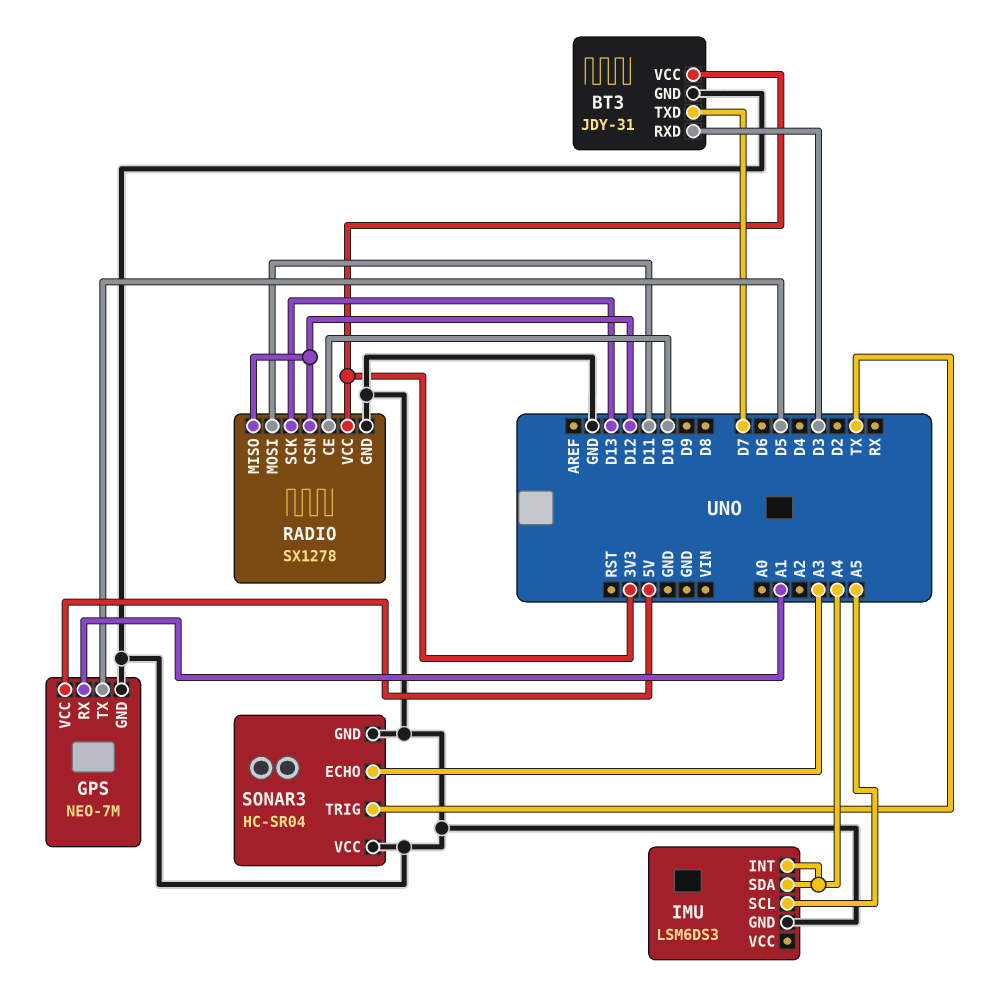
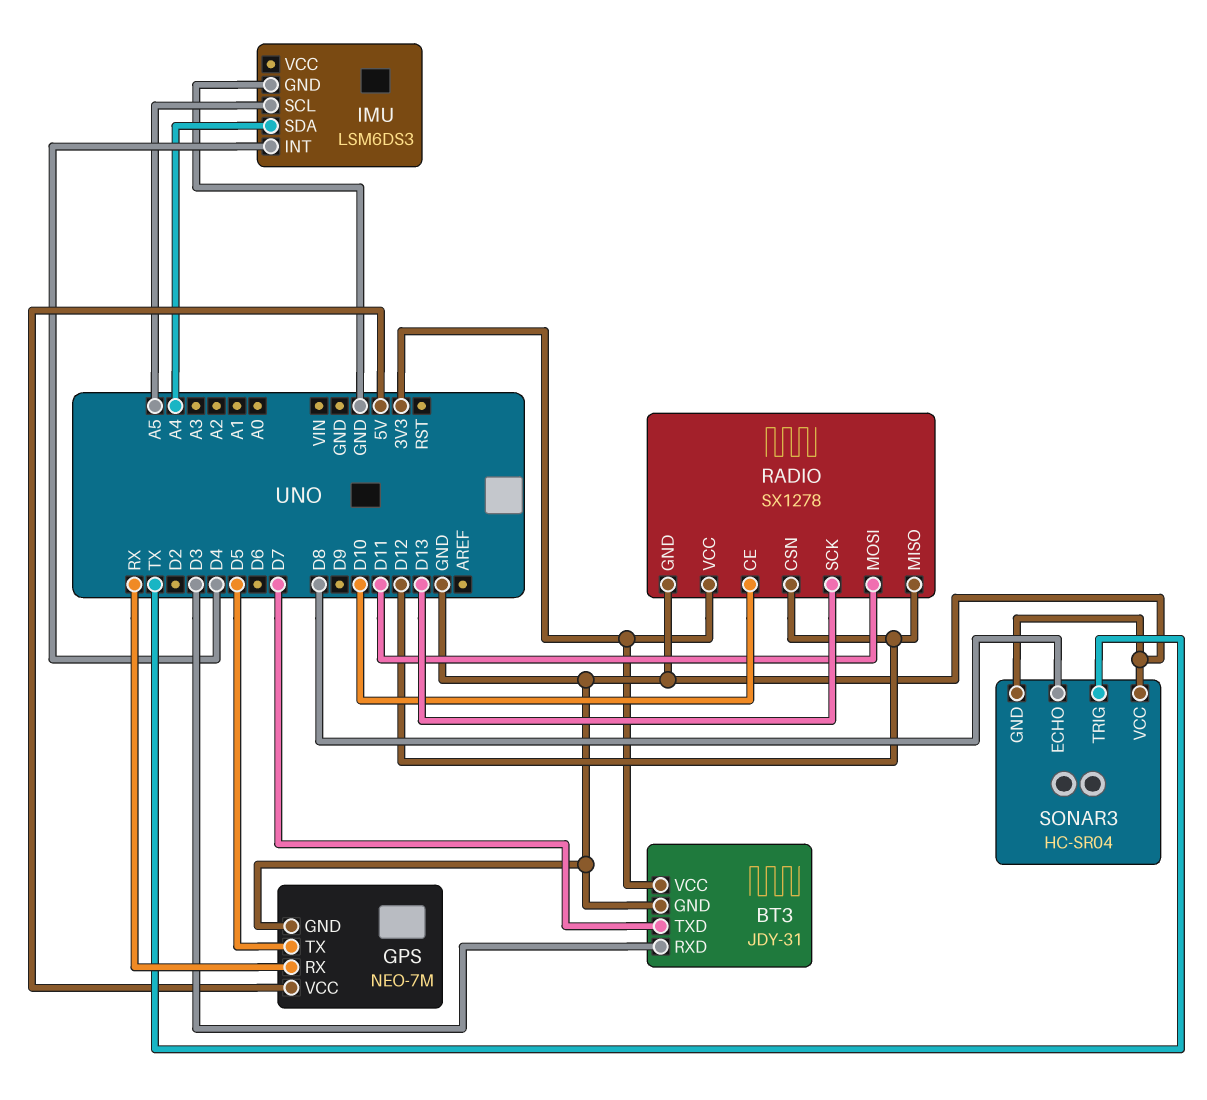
GPS pin RX: A1 -> RX
IMU pin INT: A4 -> D4
SONAR3 pin ECHO: A3 -> D8

